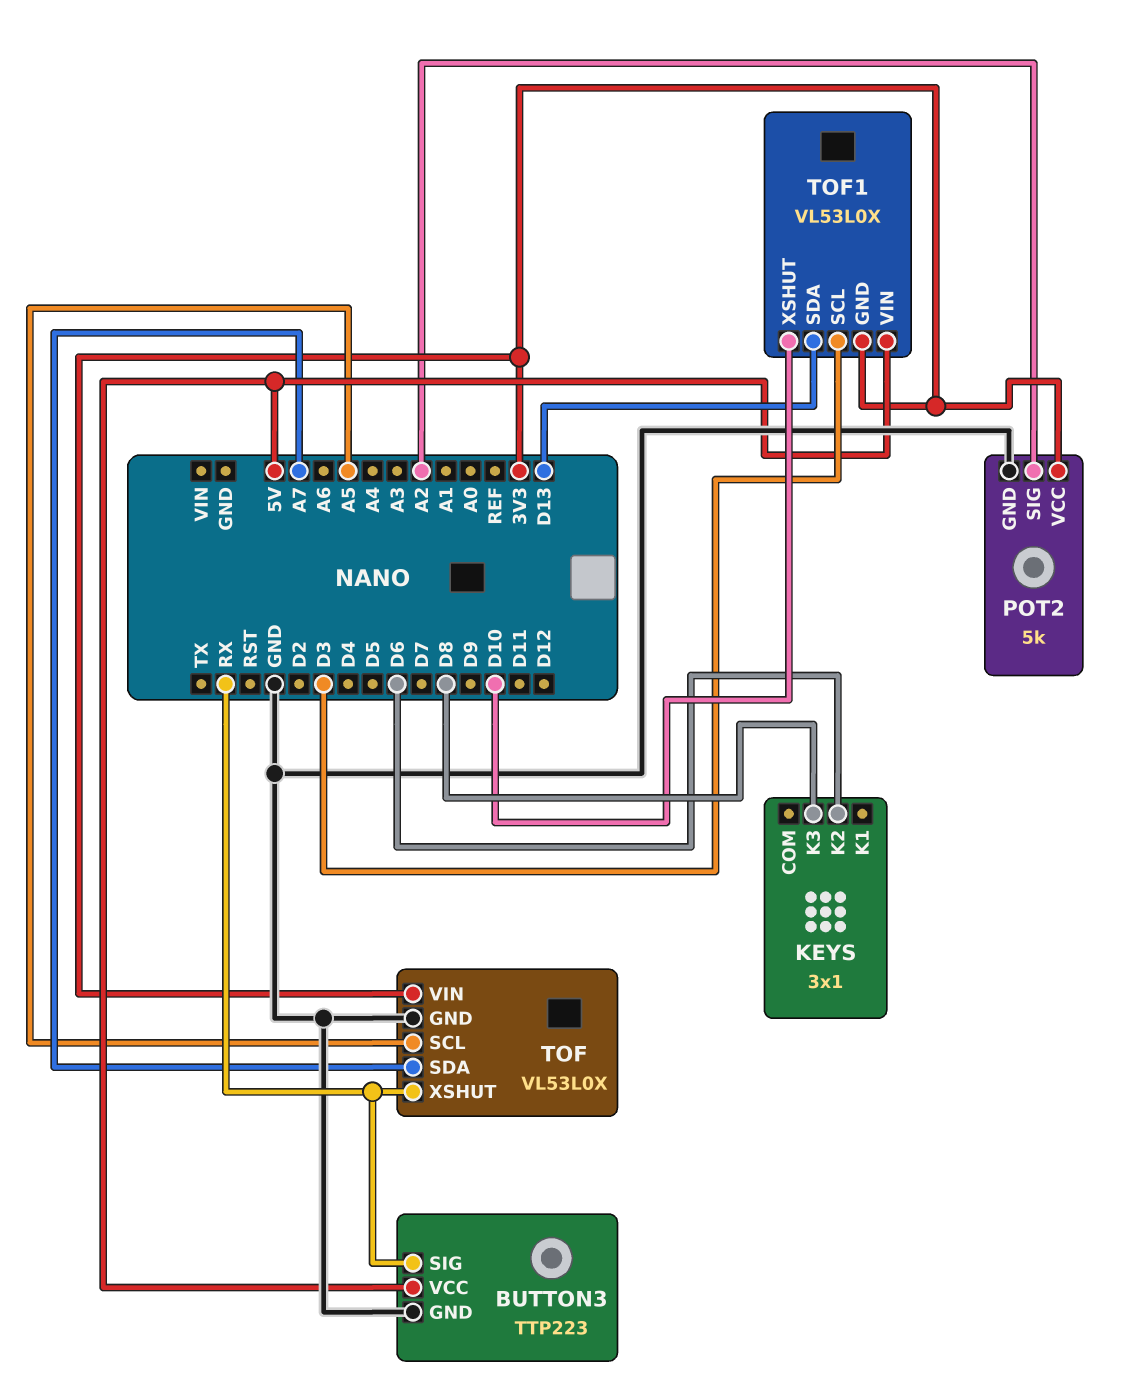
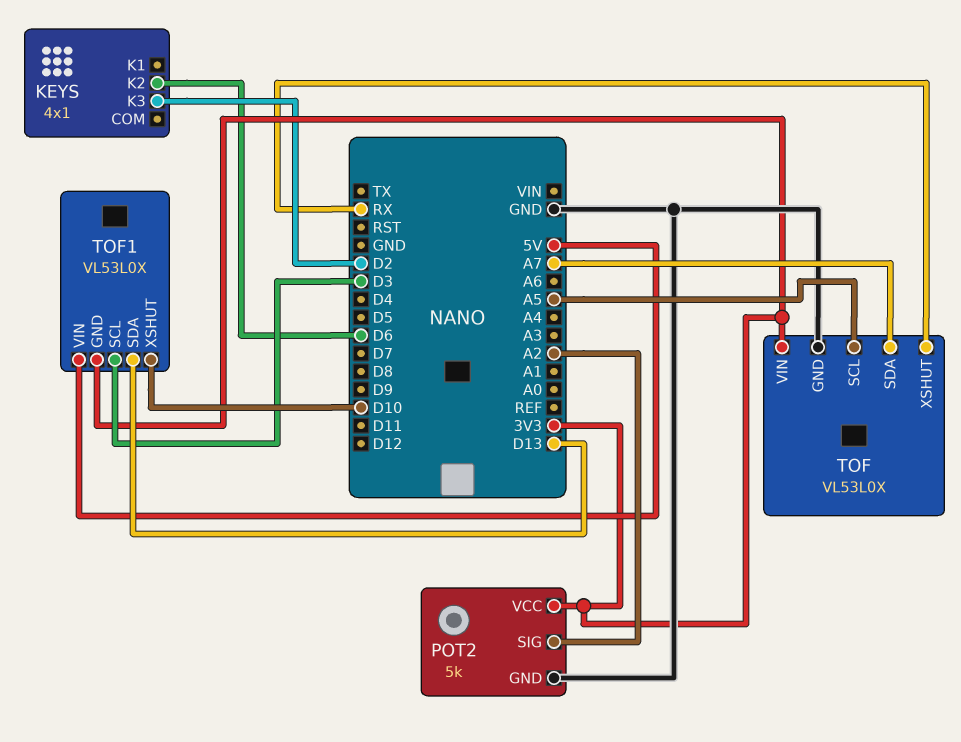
BUTTON3: TTP223 -> none
BUTTON3 pin GND: GND -> none
BUTTON3 pin SIG: RX -> none
BUTTON3 pin VCC: 5V -> none
KEYS: 3x1 -> 4x1
KEYS pin K3: D8 -> D2

